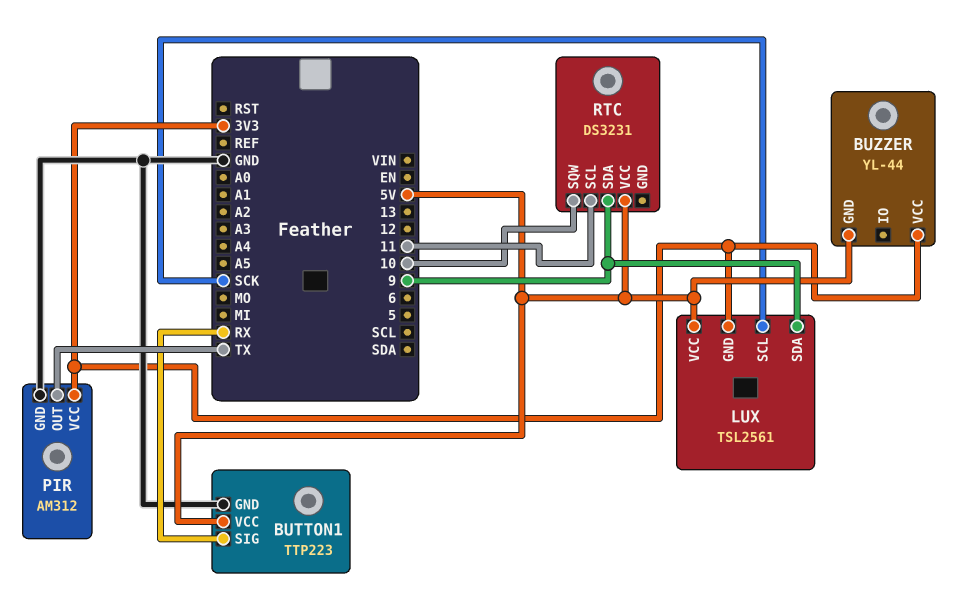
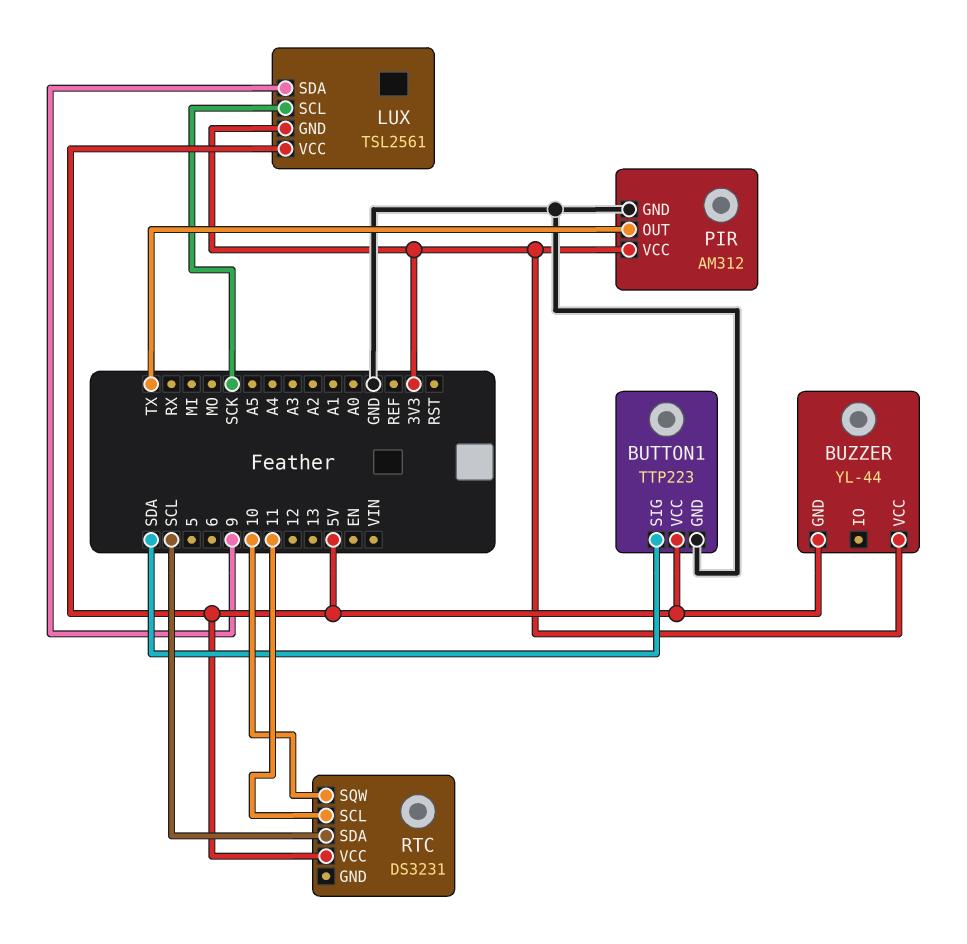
BUTTON1 pin SIG: RX -> SDA
RTC pin SDA: 9 -> SCL

